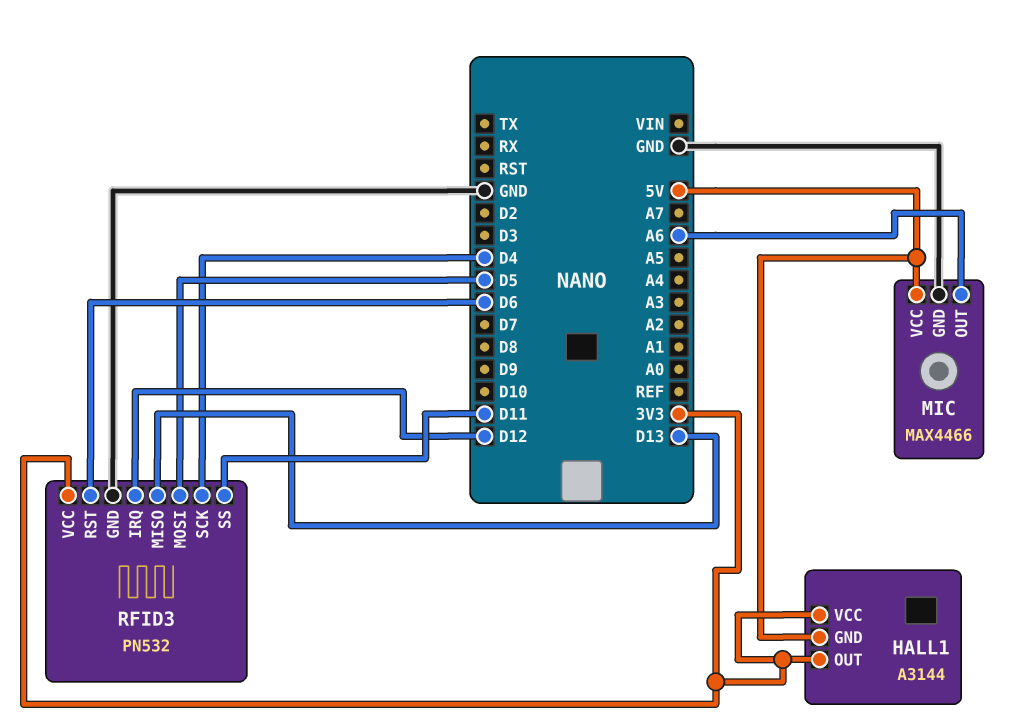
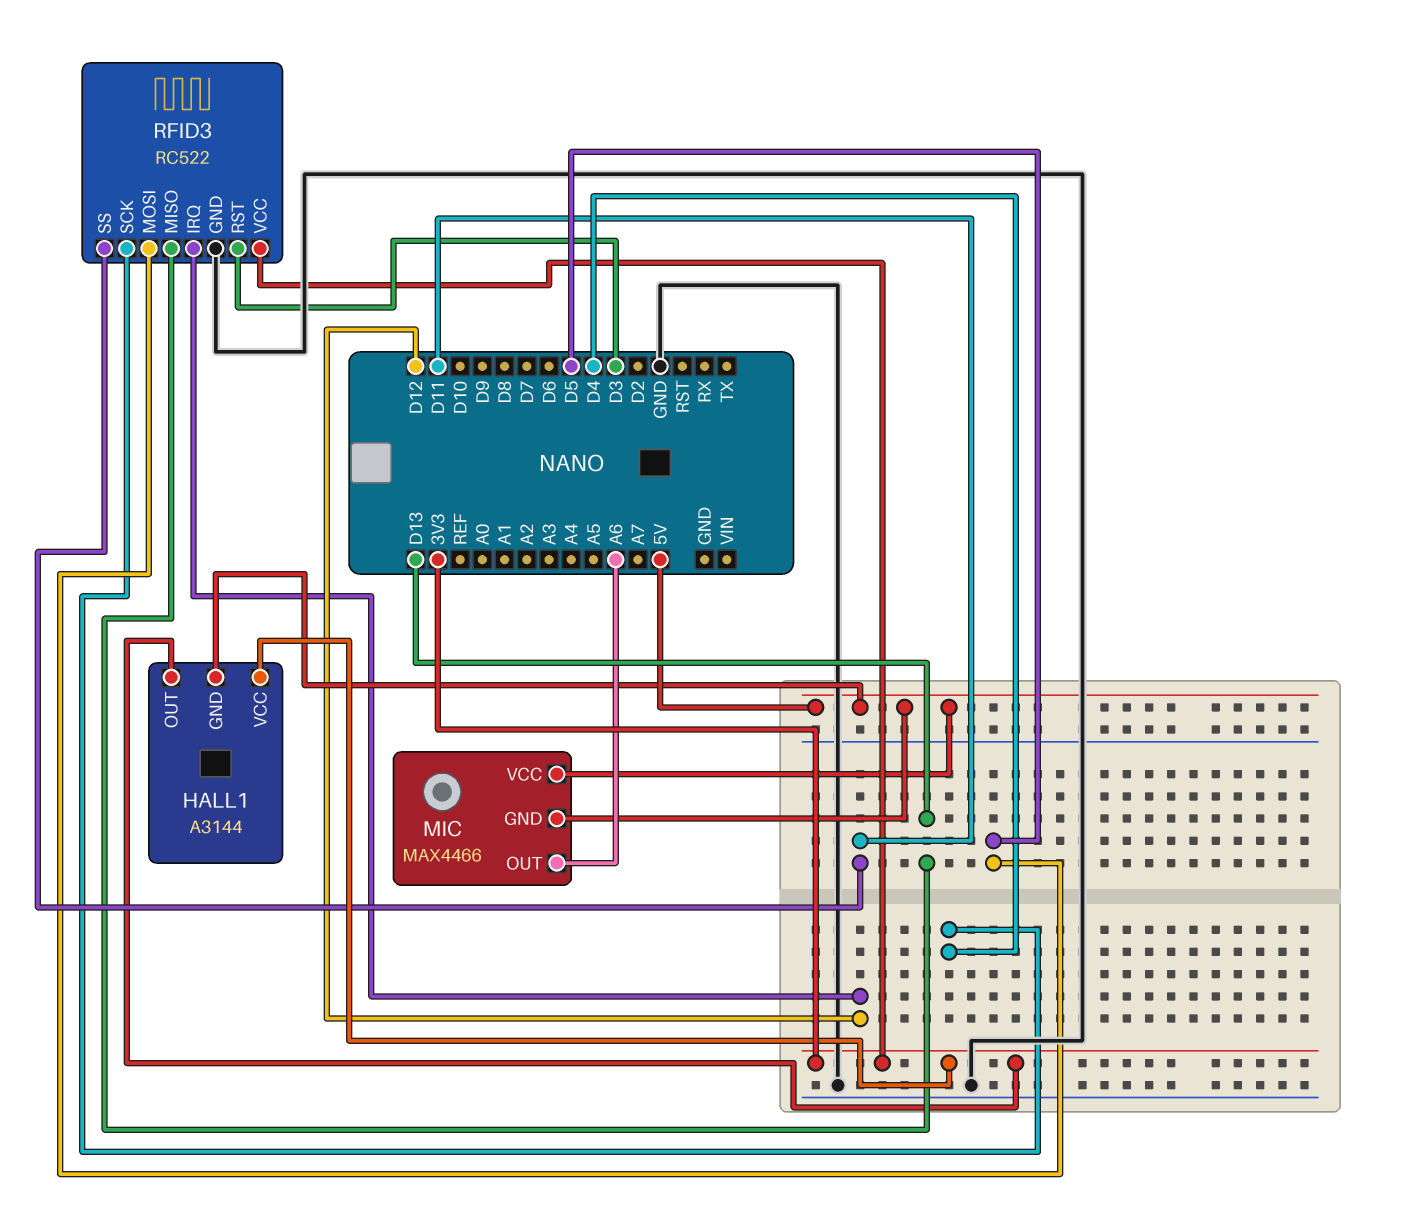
MIC pin GND: GND -> 5V
RFID3: PN532 -> RC522
RFID3 pin RST: D6 -> D3

